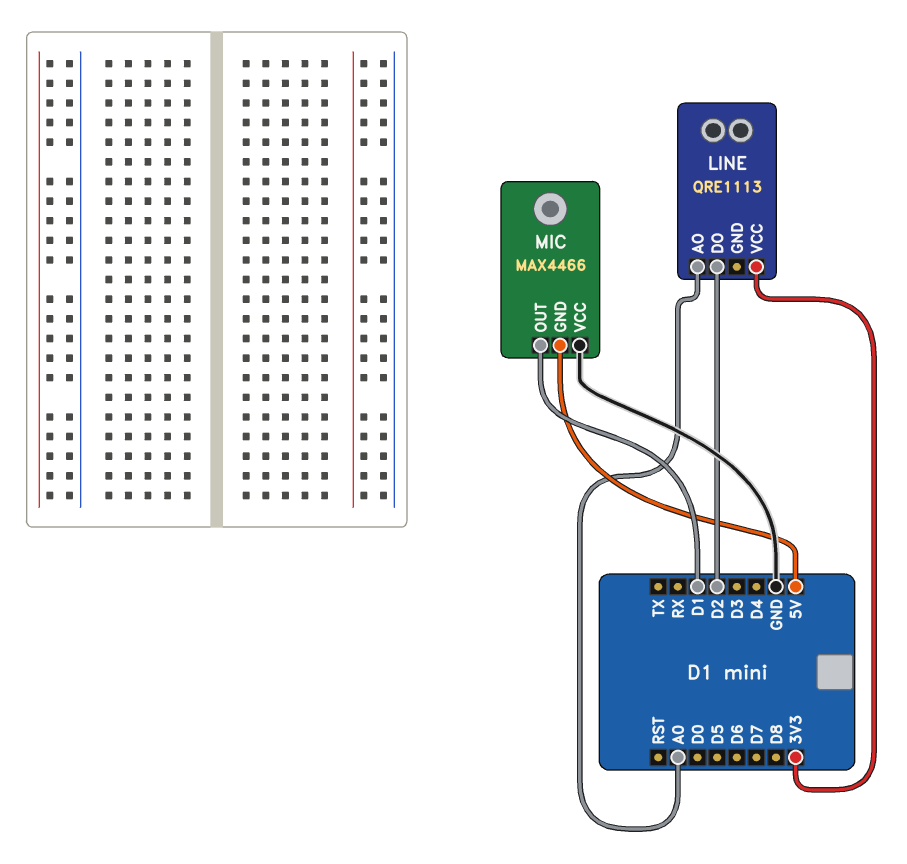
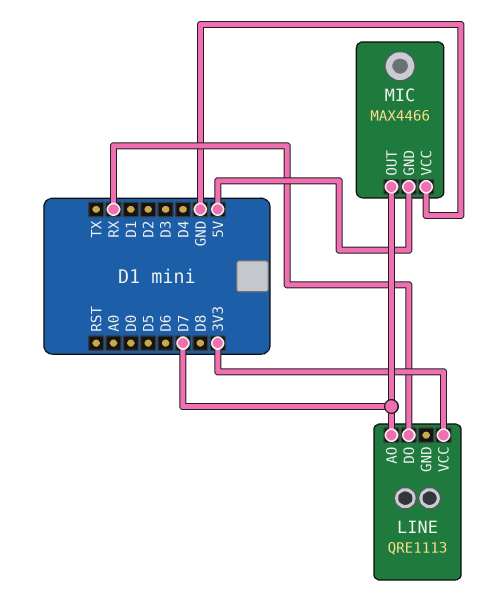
LINE pin AO: A0 -> D7
LINE pin DO: D2 -> RX
MIC pin OUT: D1 -> D7

